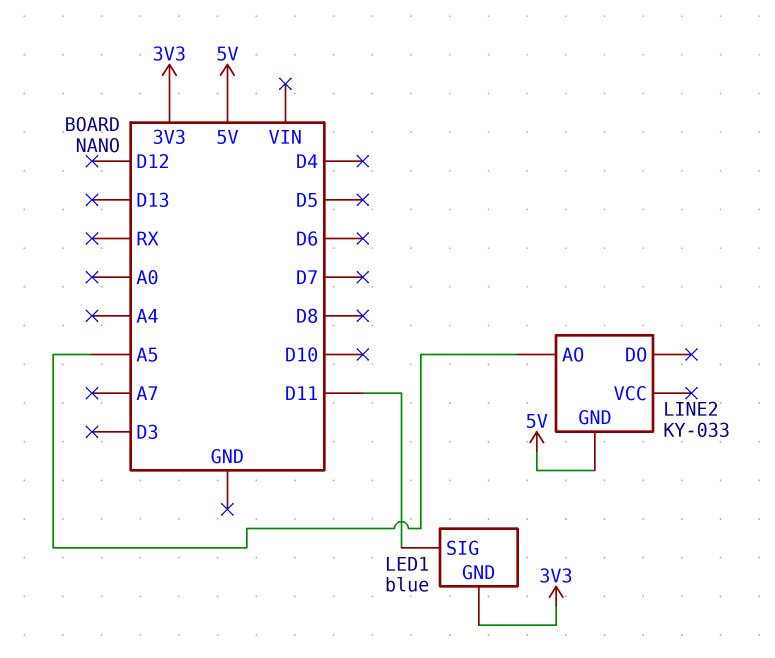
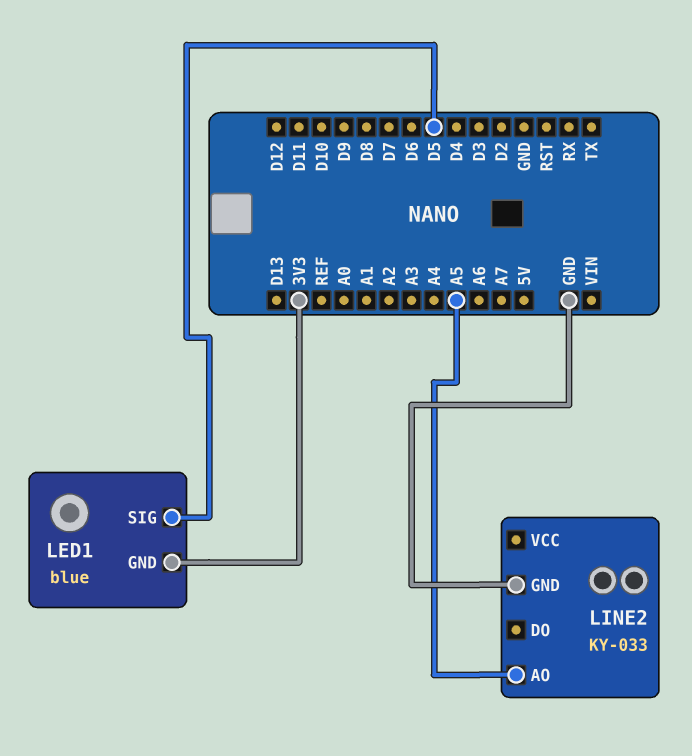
LED1 pin SIG: D11 -> D5
LINE2 pin GND: 5V -> GND

